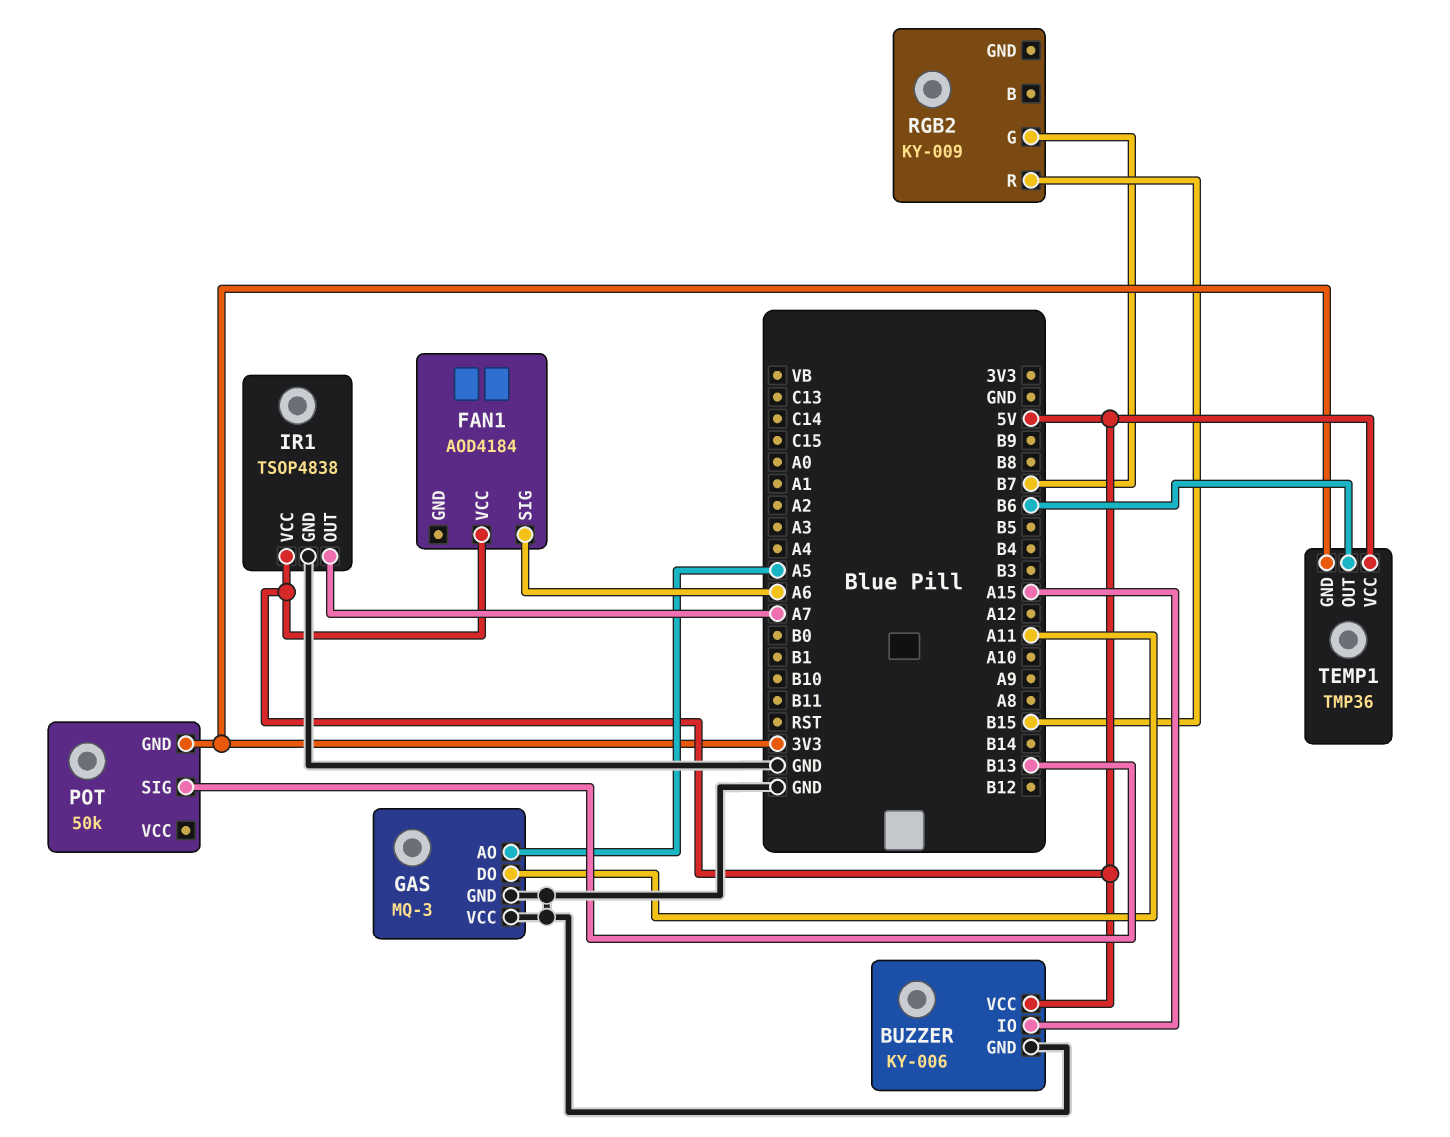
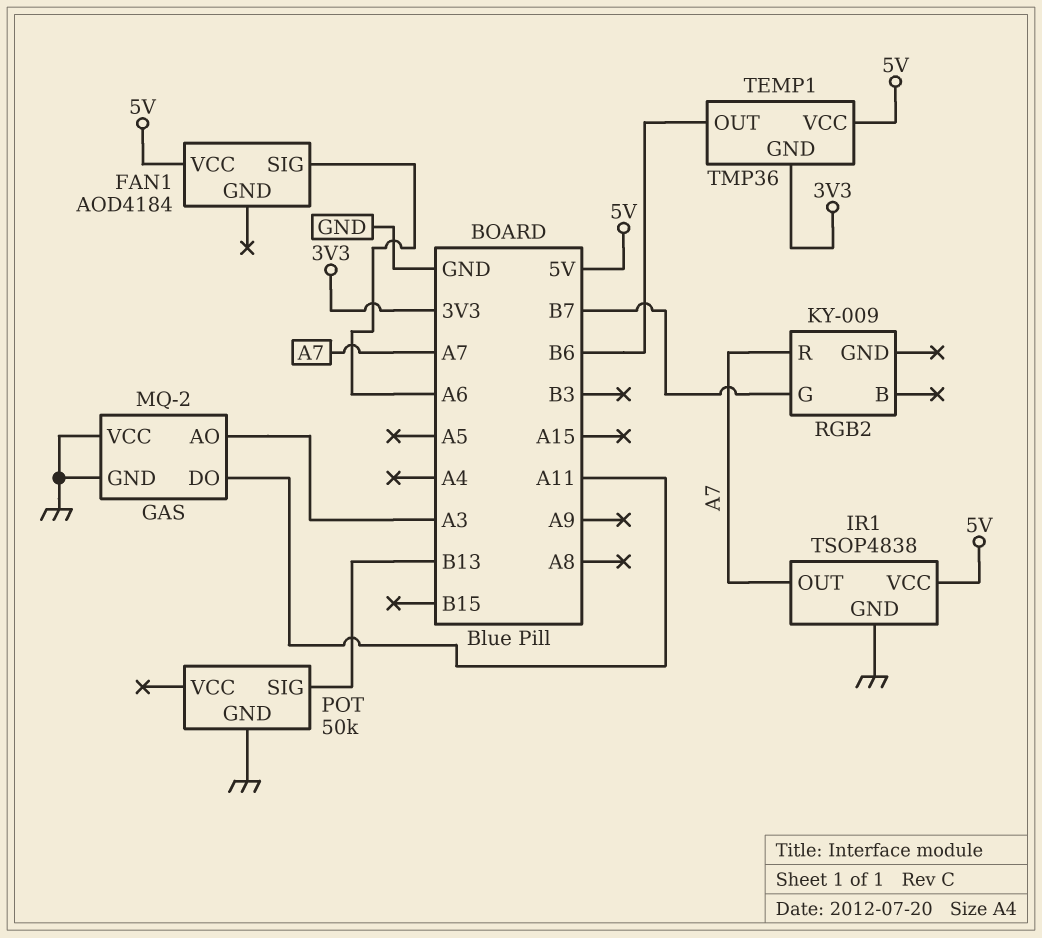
BUZZER: KY-006 -> none
BUZZER pin GND: GND -> none
BUZZER pin IO: A15 -> none
BUZZER pin VCC: 5V -> none
GAS: MQ-3 -> MQ-2
GAS pin AO: A5 -> A3
POT pin GND: 3V3 -> GND
RGB2 pin R: B15 -> A7

